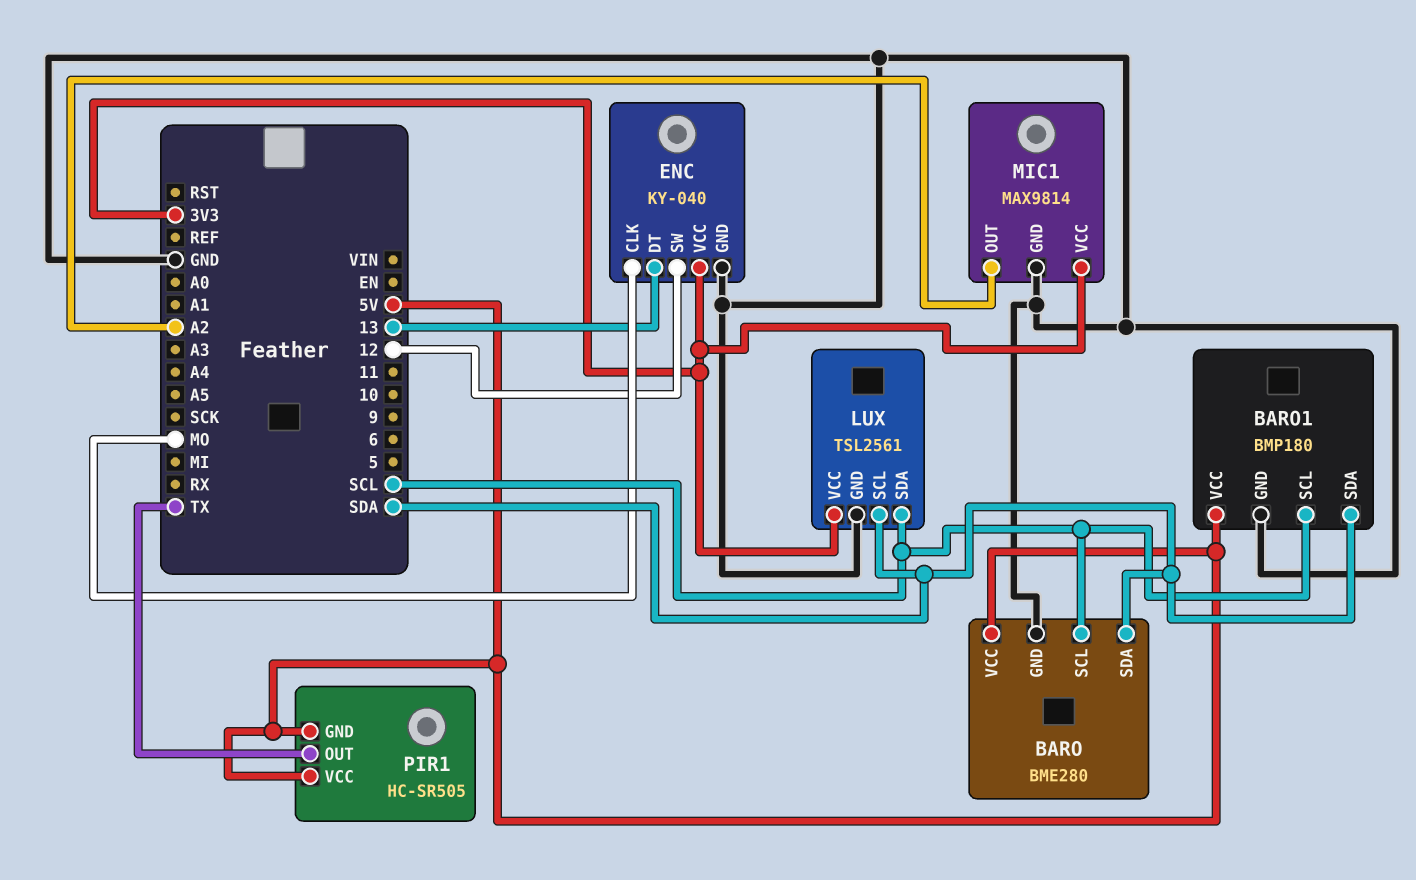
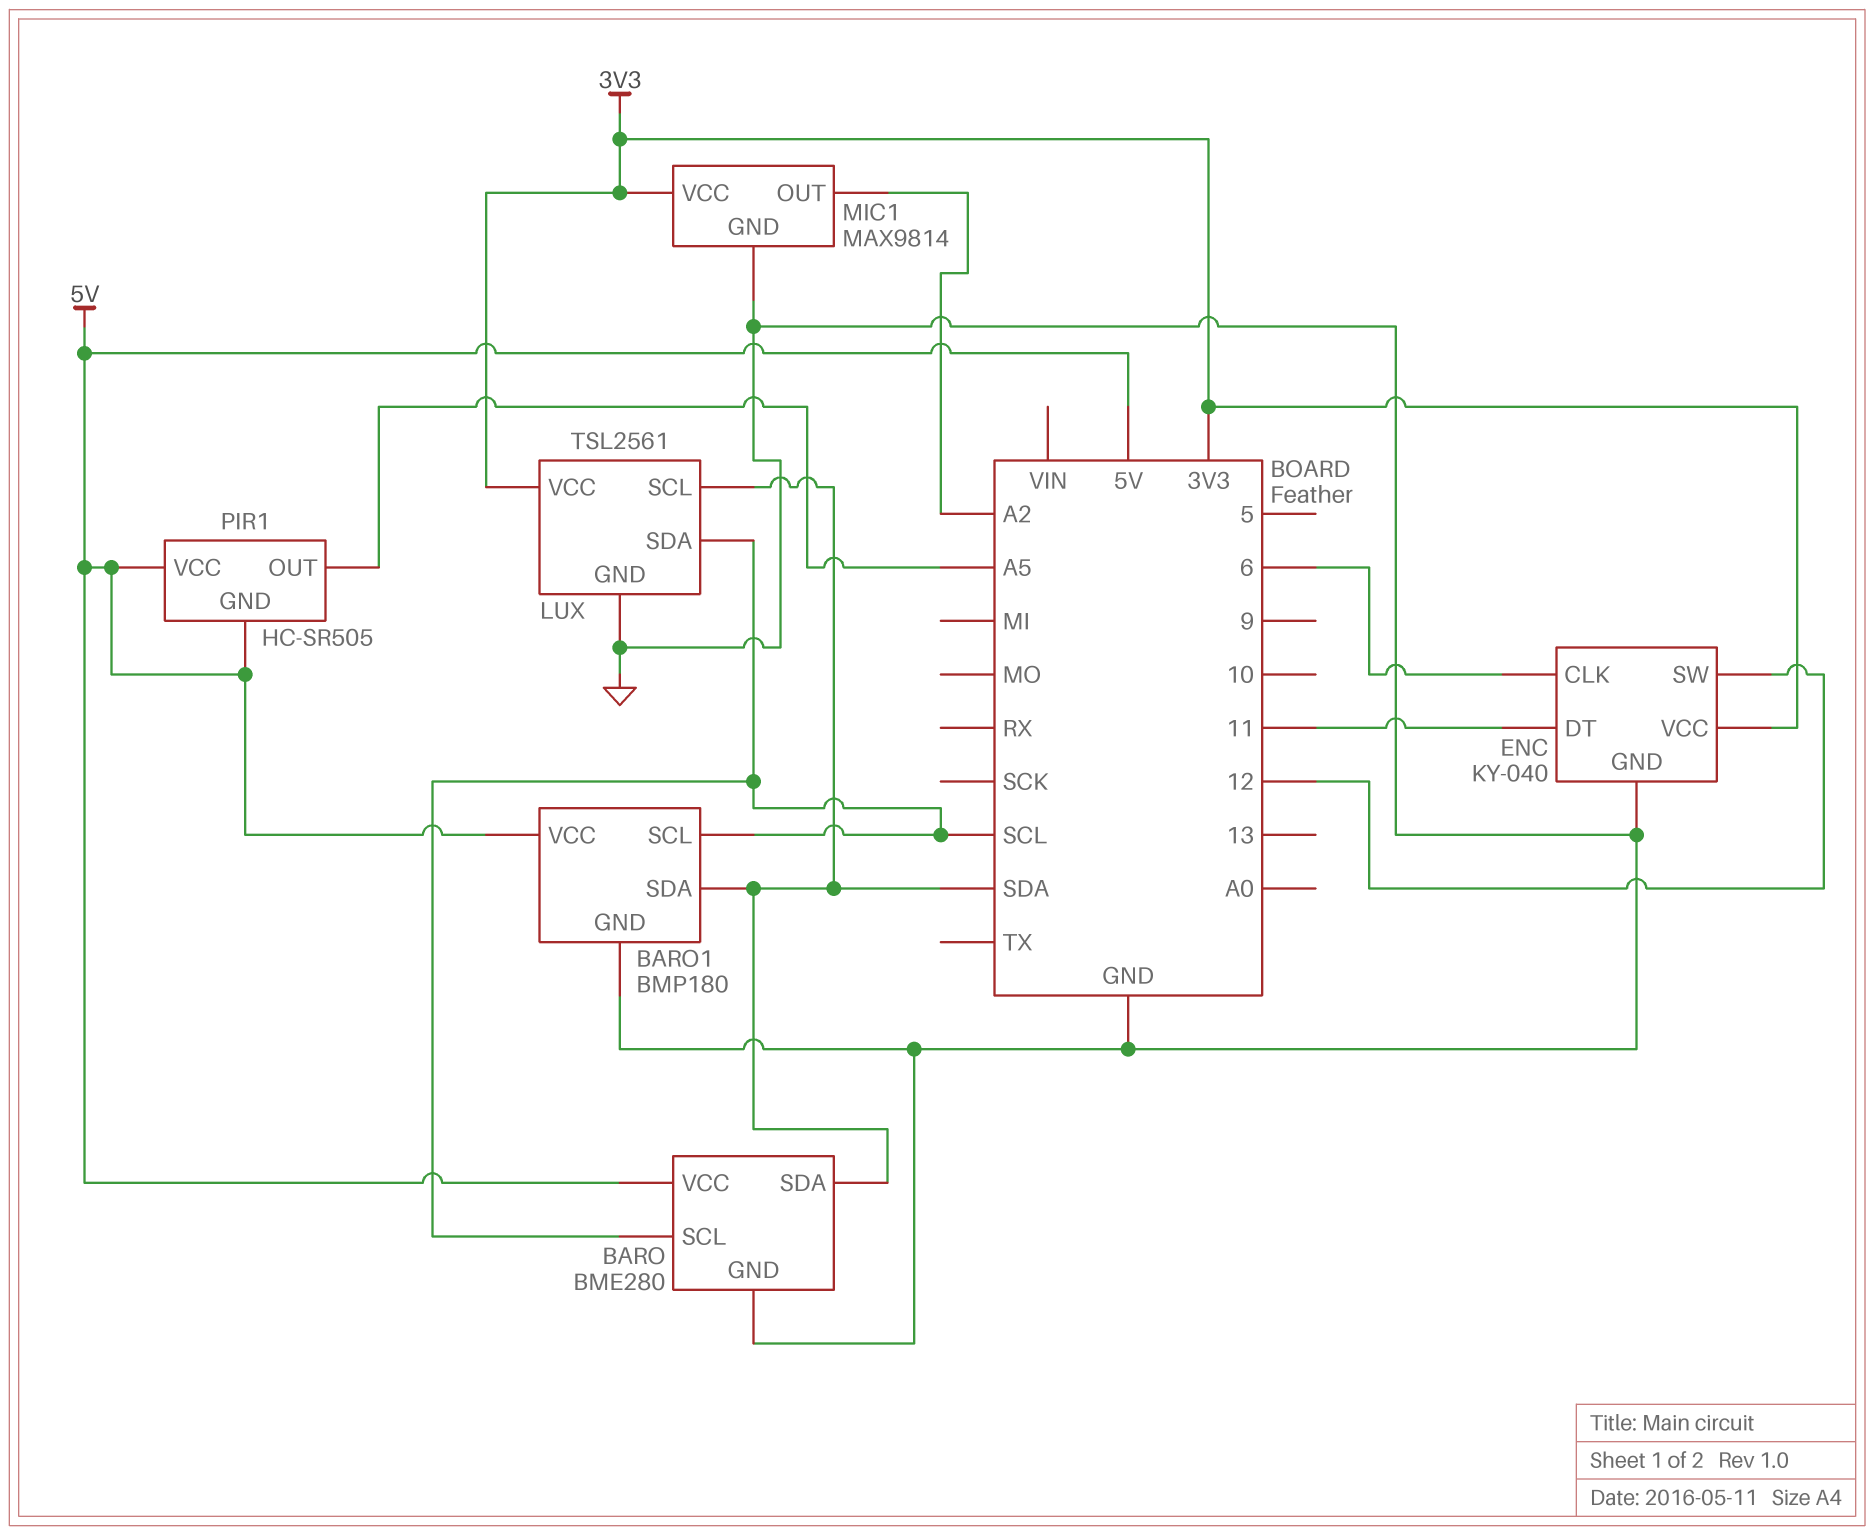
ENC pin CLK: MO -> 6
ENC pin DT: 13 -> 11
PIR1 pin OUT: TX -> A5

